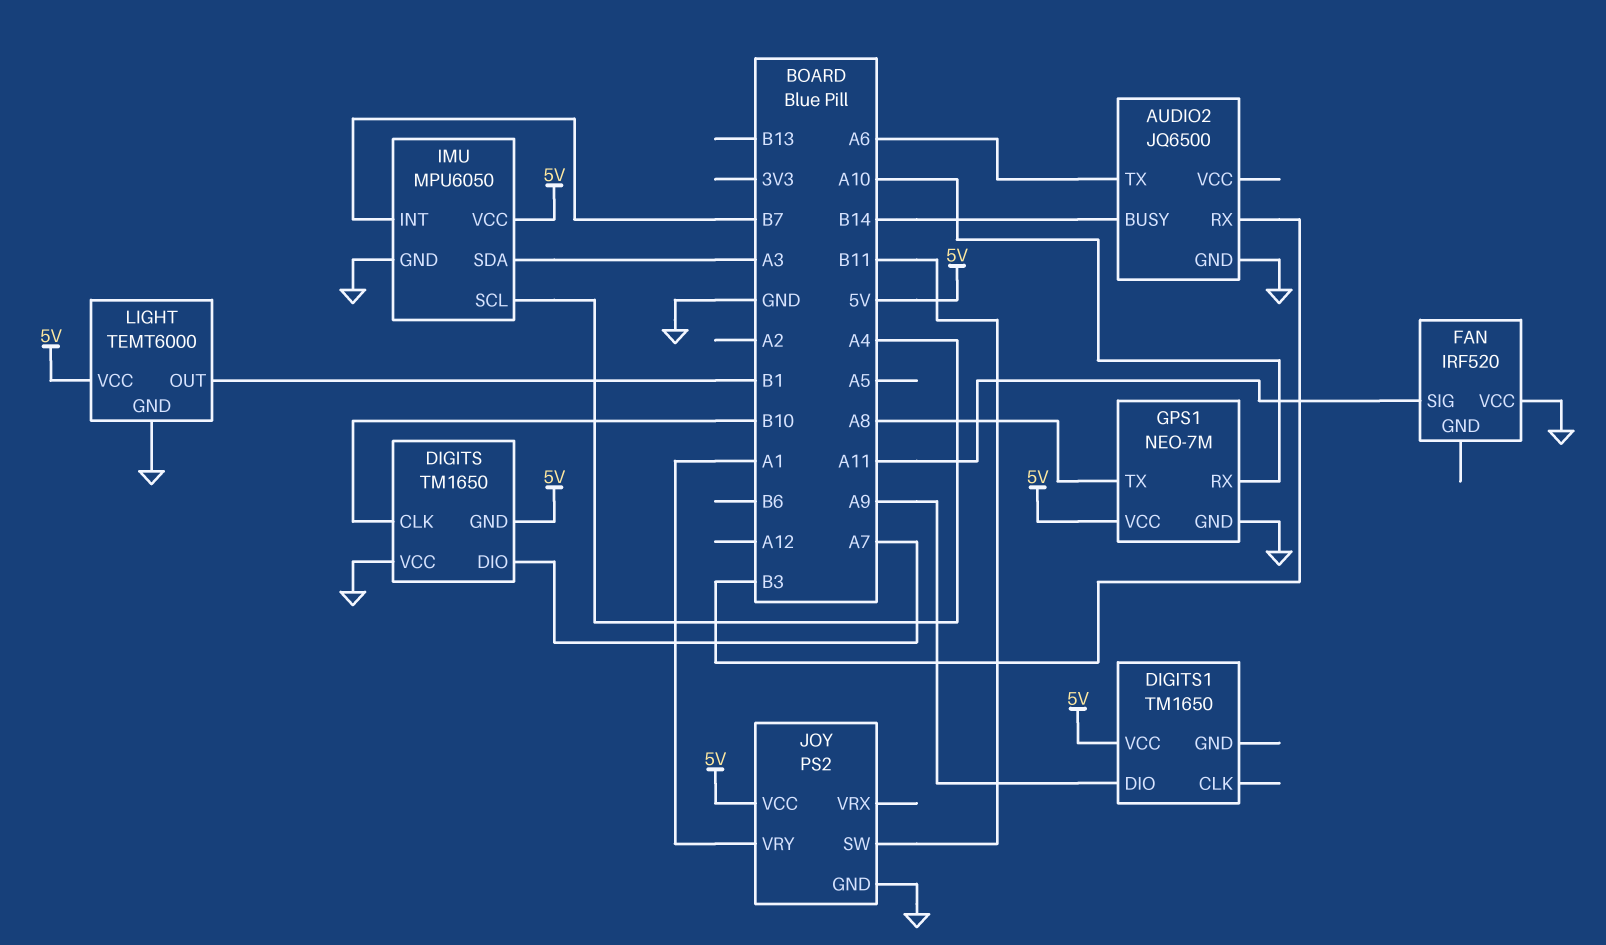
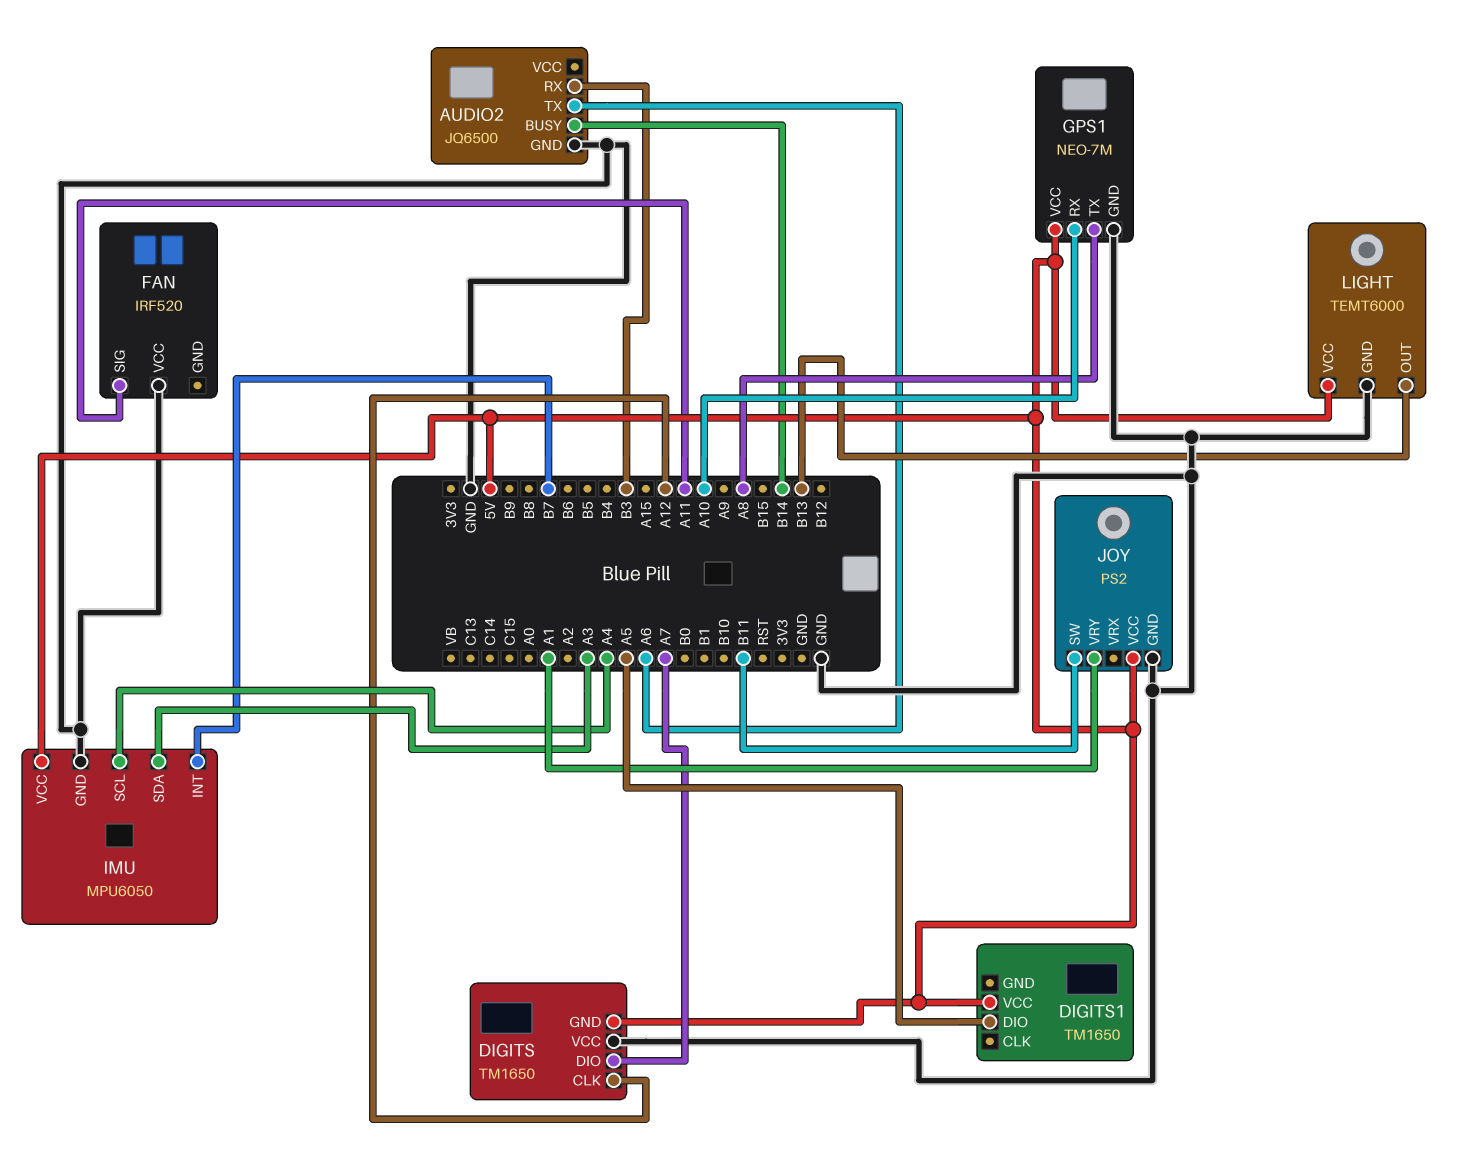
DIGITS pin CLK: B10 -> A12
DIGITS1 pin DIO: A9 -> A5
LIGHT pin OUT: B1 -> B13

